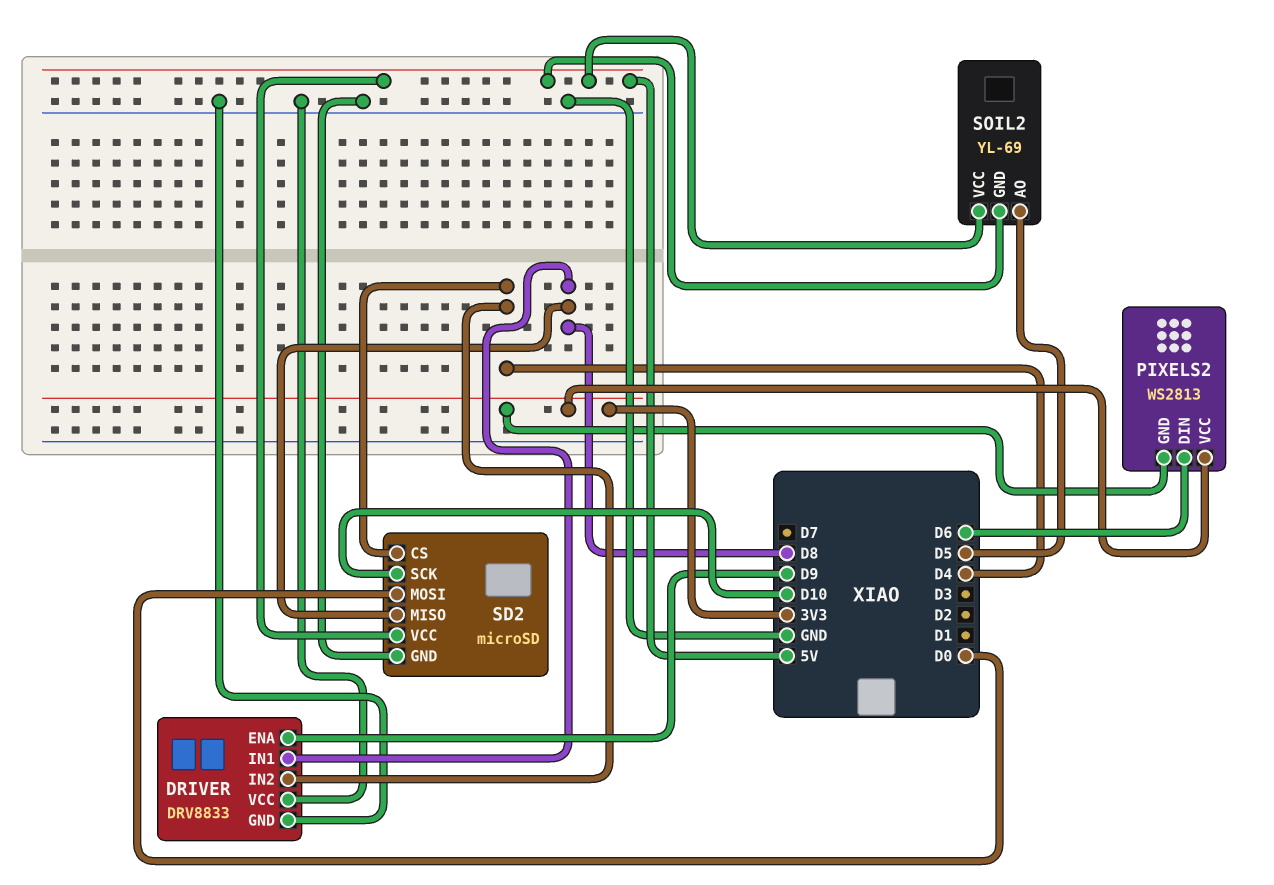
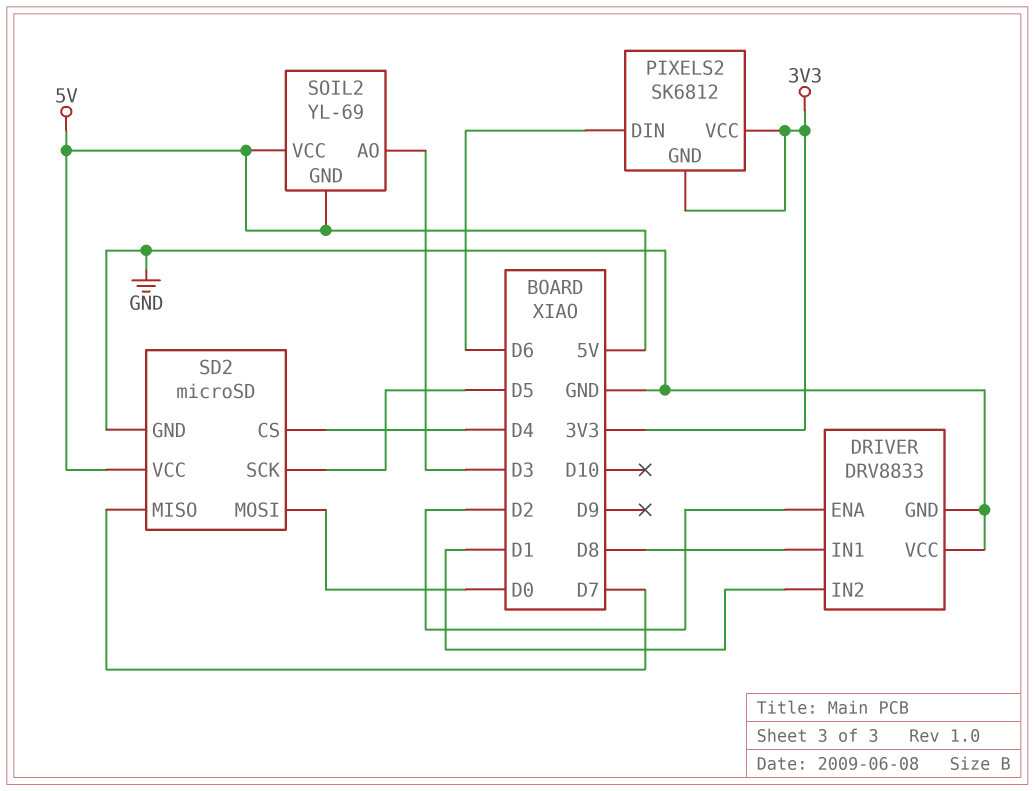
DRIVER pin ENA: D9 -> D2
DRIVER pin IN2: D4 -> D1
PIXELS2: WS2813 -> SK6812
SD2 pin MISO: D8 -> D7
SD2 pin SCK: D10 -> D5
SOIL2 pin AO: D5 -> D3

